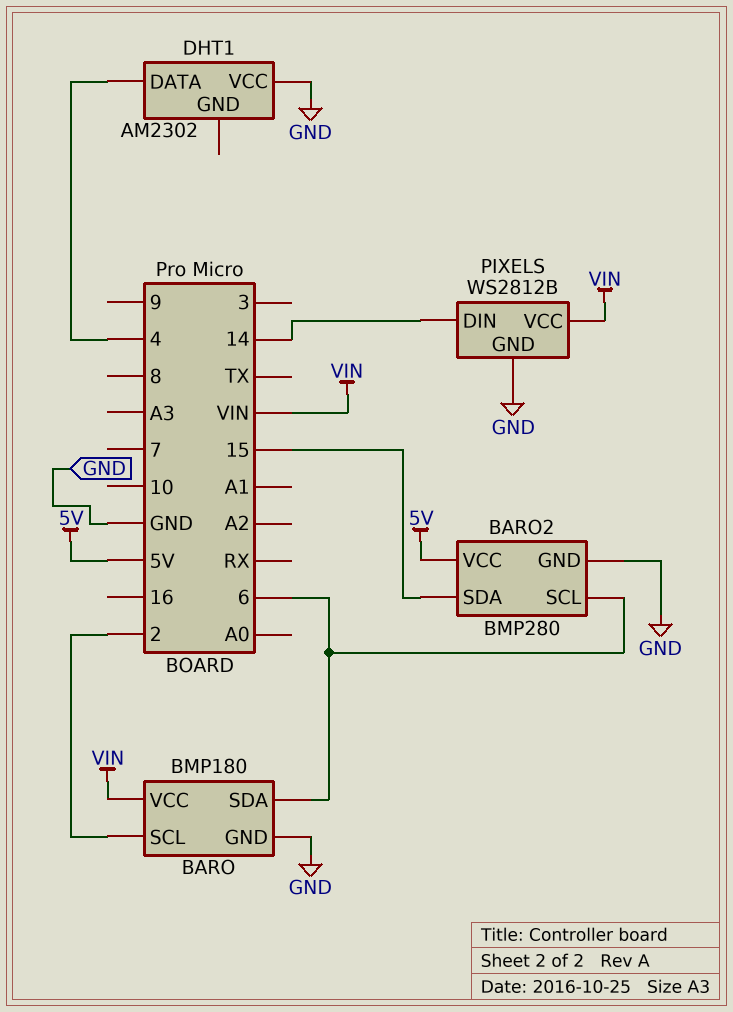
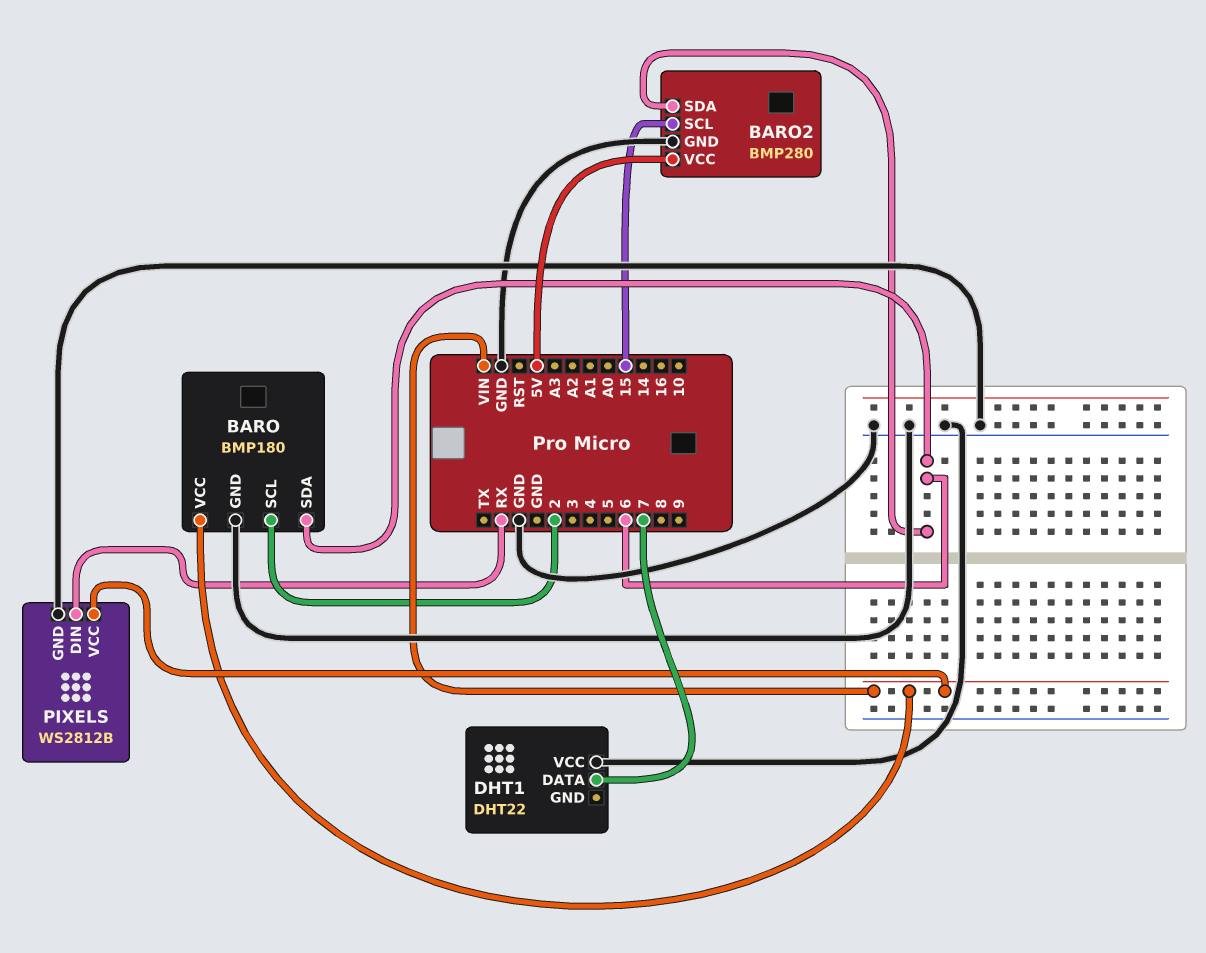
BARO2 pin SCL: 6 -> 15
BARO2 pin SDA: 15 -> 6
DHT1: AM2302 -> DHT22
DHT1 pin DATA: 4 -> 7
PIXELS pin DIN: 14 -> RX

